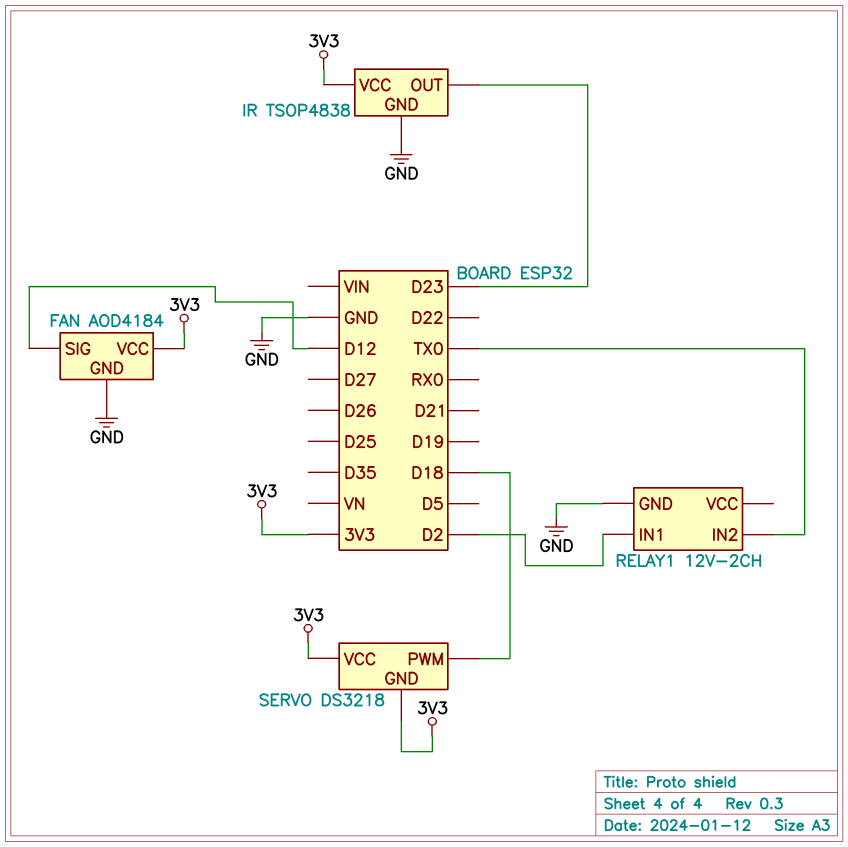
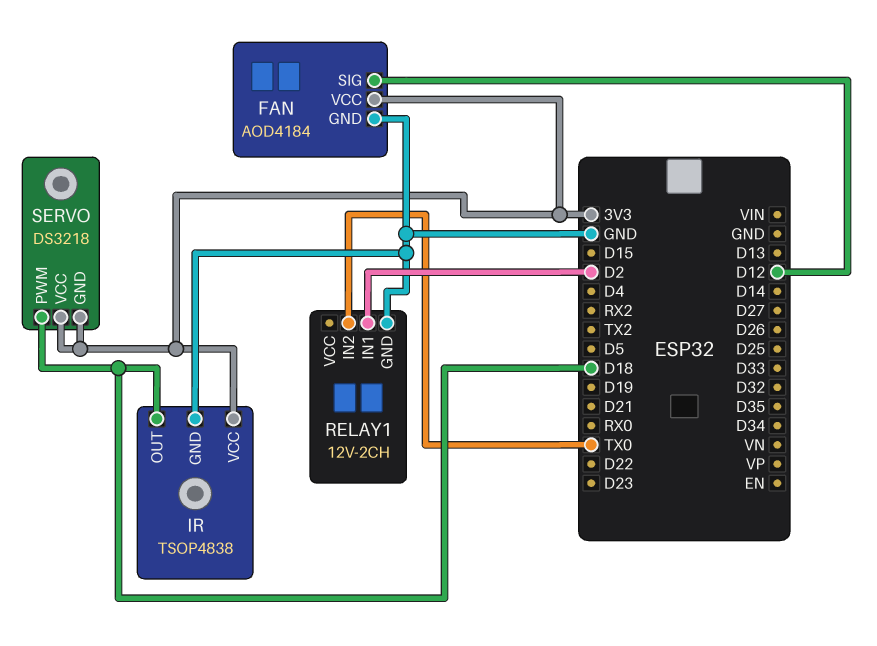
IR pin OUT: D23 -> D18

